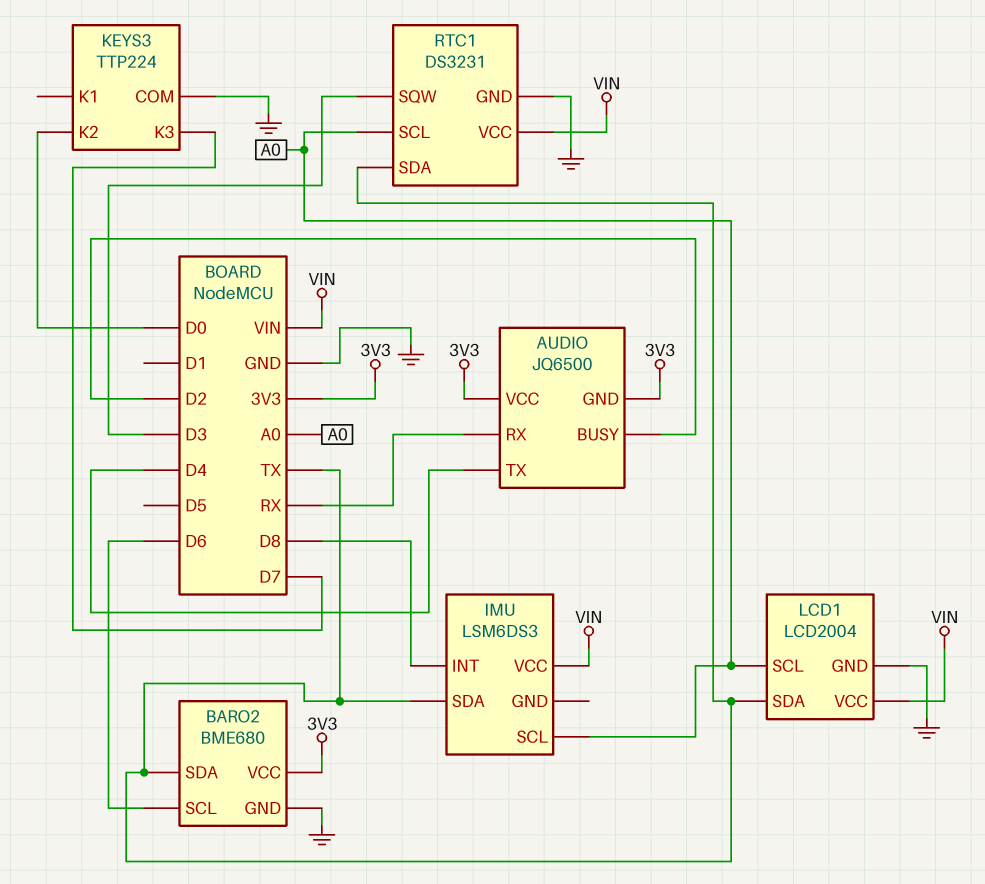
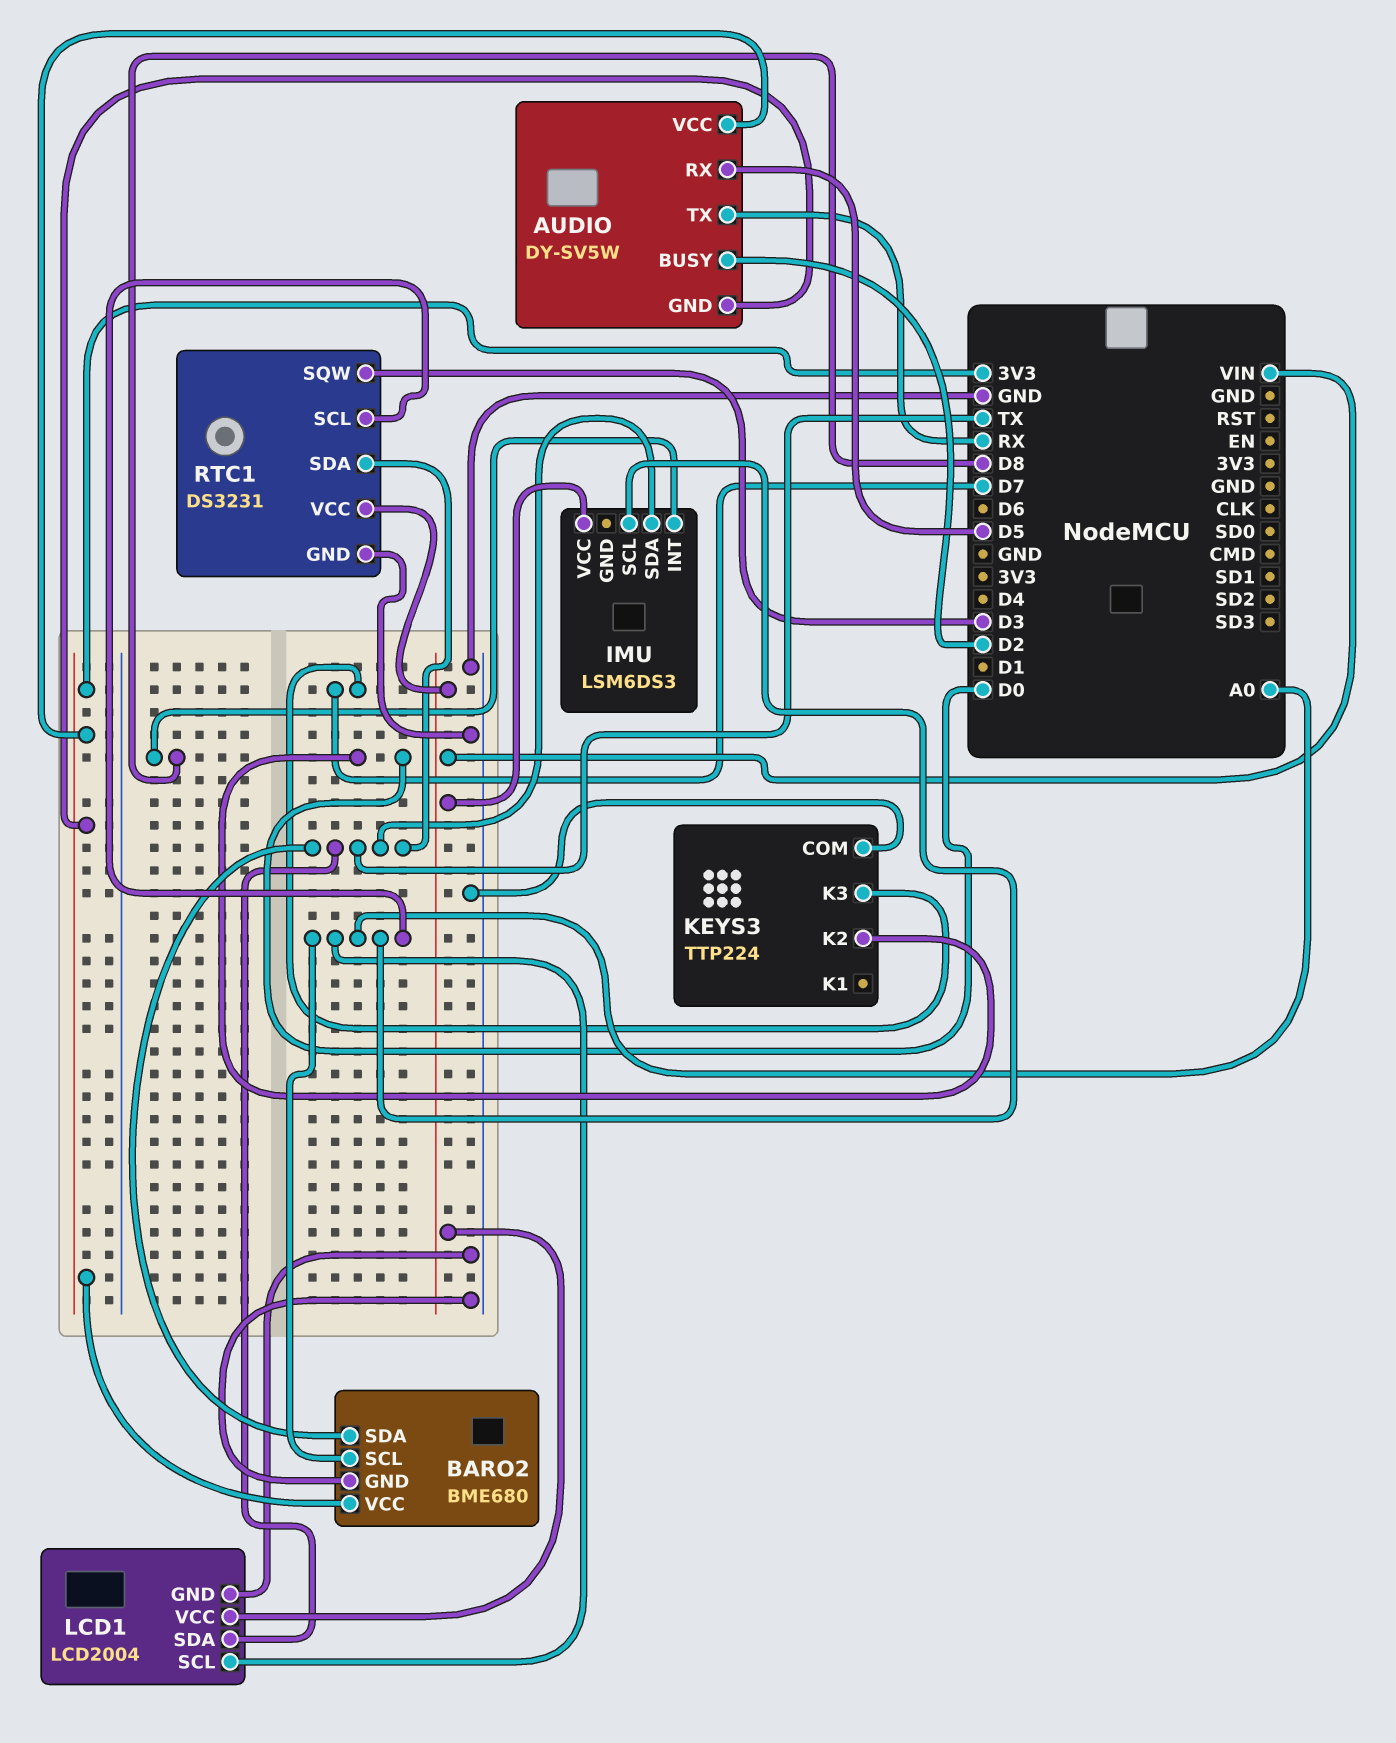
AUDIO: JQ6500 -> DY-SV5W
AUDIO pin RX: RX -> D5
AUDIO pin TX: D4 -> RX
BARO2 pin SCL: D6 -> A0

